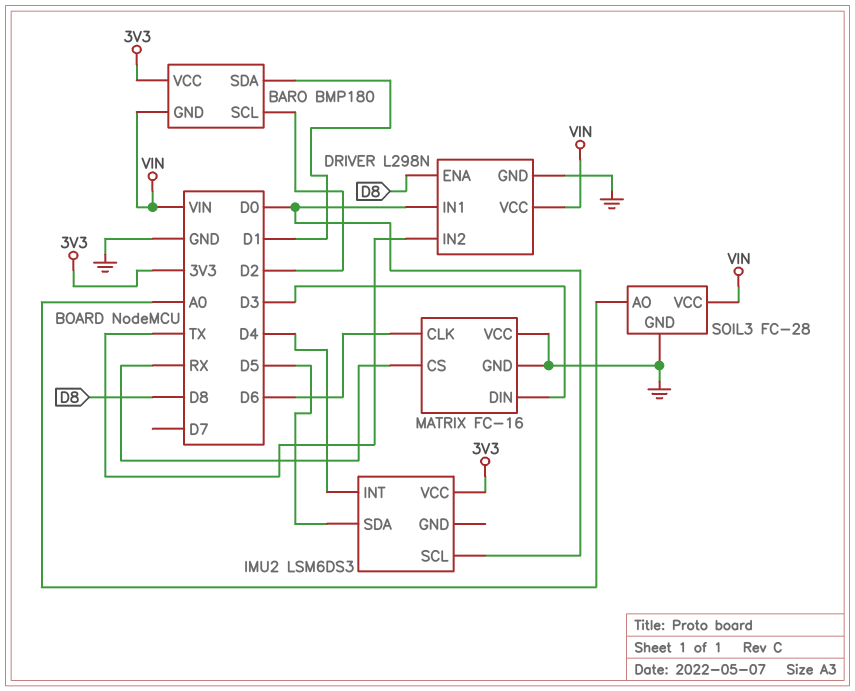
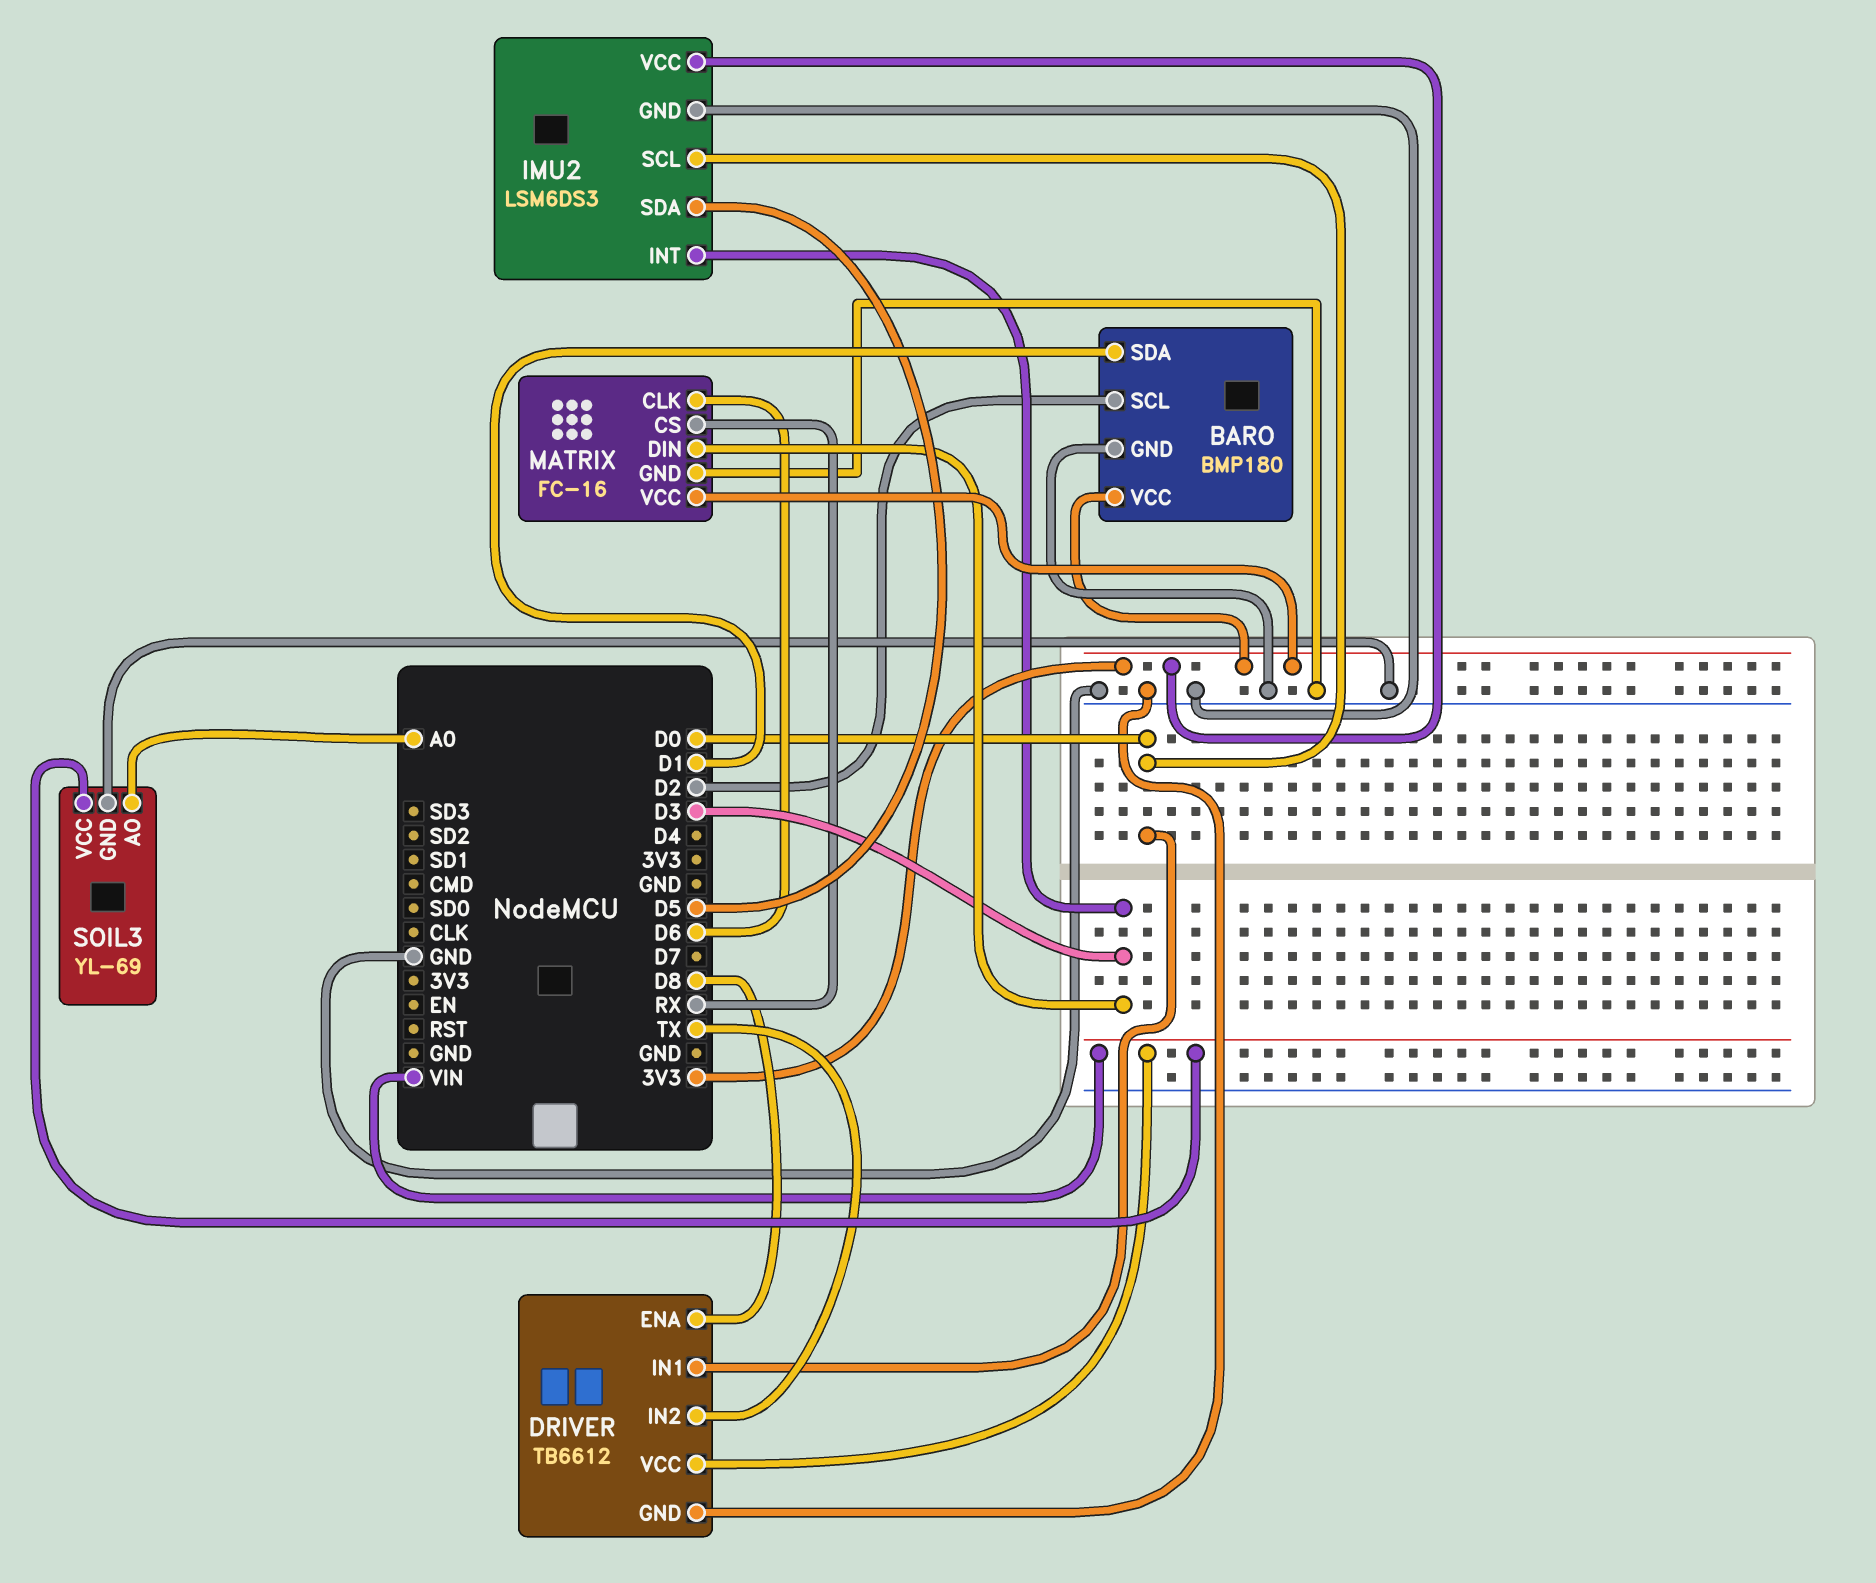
BARO pin GND: VIN -> GND
DRIVER: L298N -> TB6612
IMU2 pin GND: none -> GND
IMU2 pin INT: D4 -> D3
MATRIX pin VCC: GND -> 3V3
SOIL3: FC-28 -> YL-69

